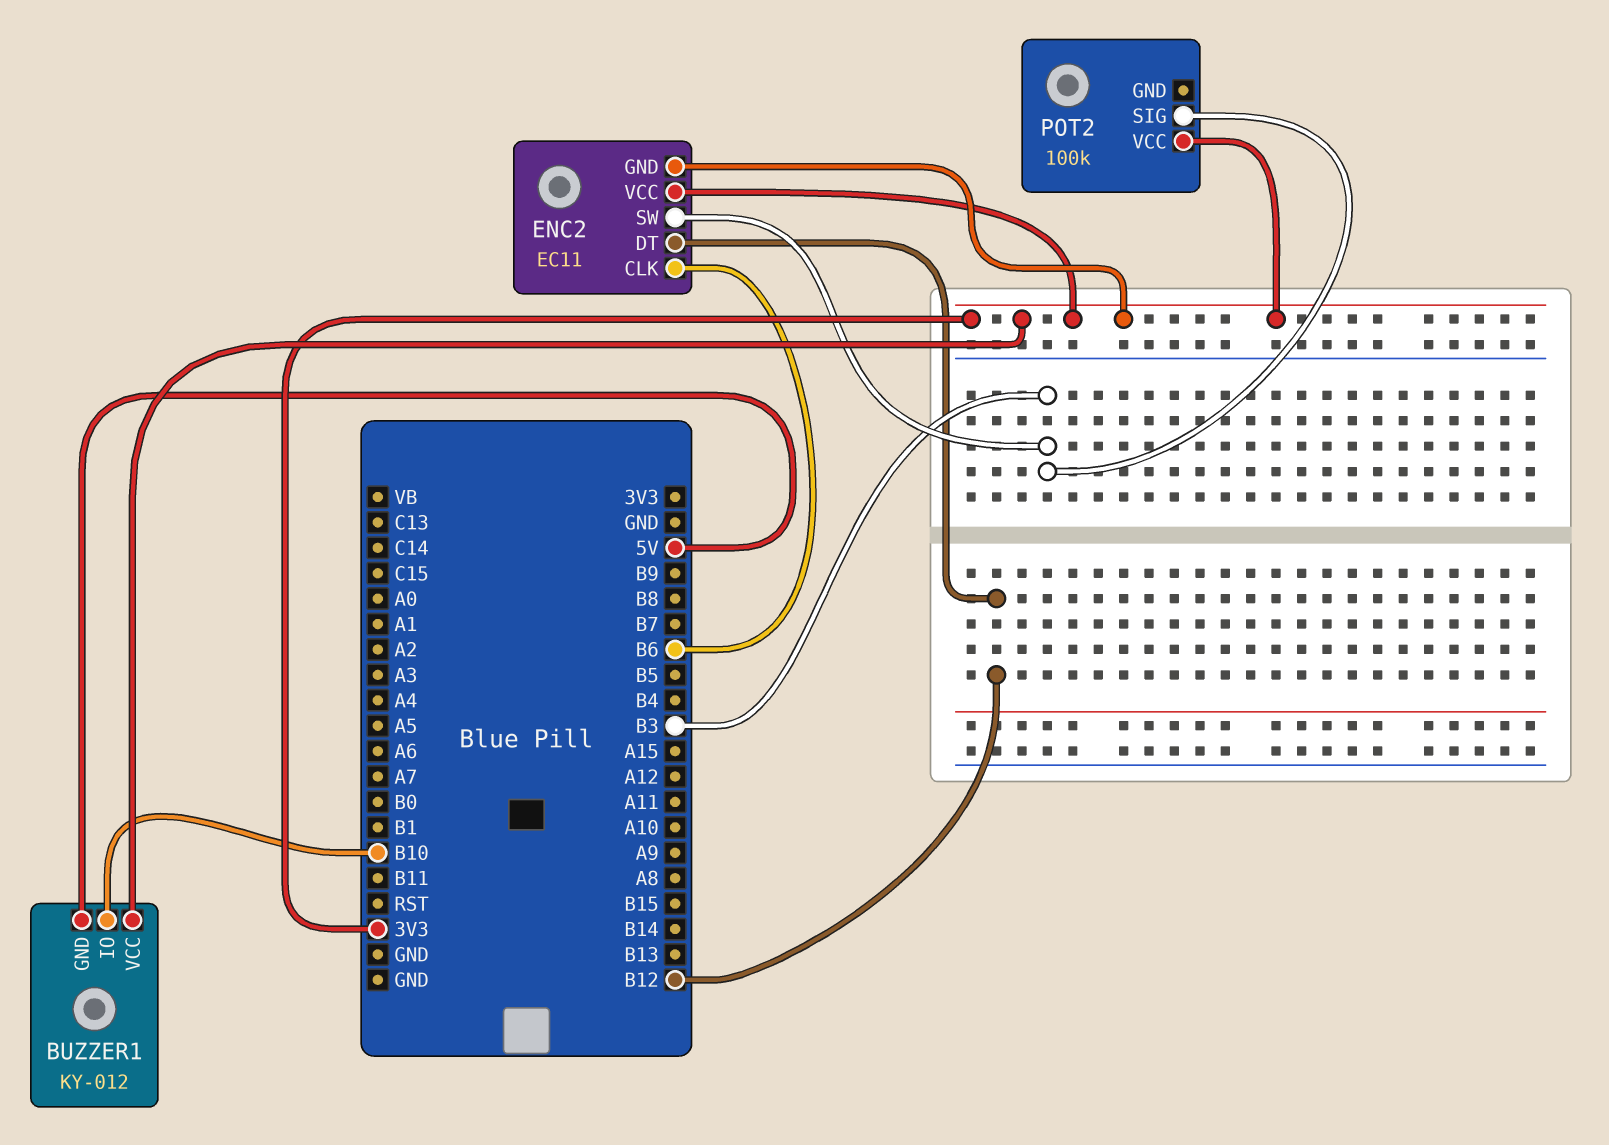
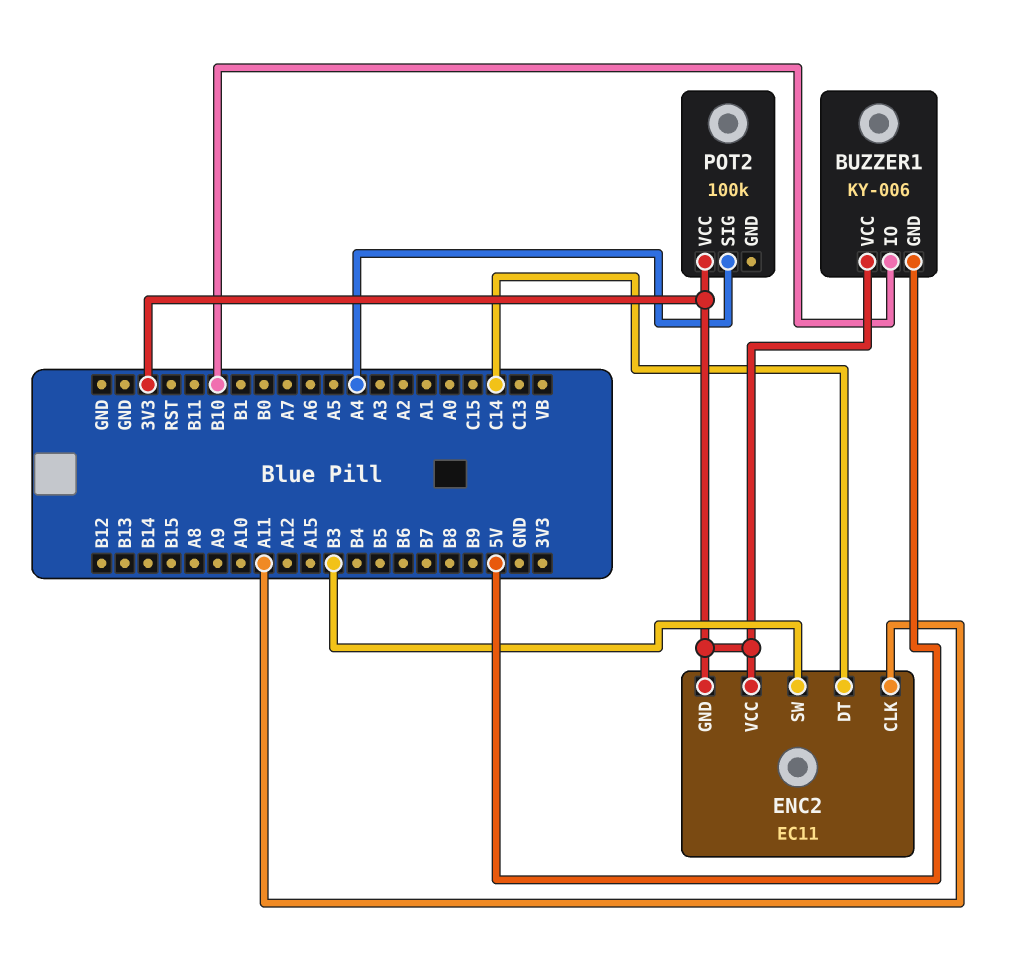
BUZZER1: KY-012 -> KY-006
ENC2 pin CLK: B6 -> A11
ENC2 pin DT: B12 -> C14
POT2 pin SIG: B3 -> A4

